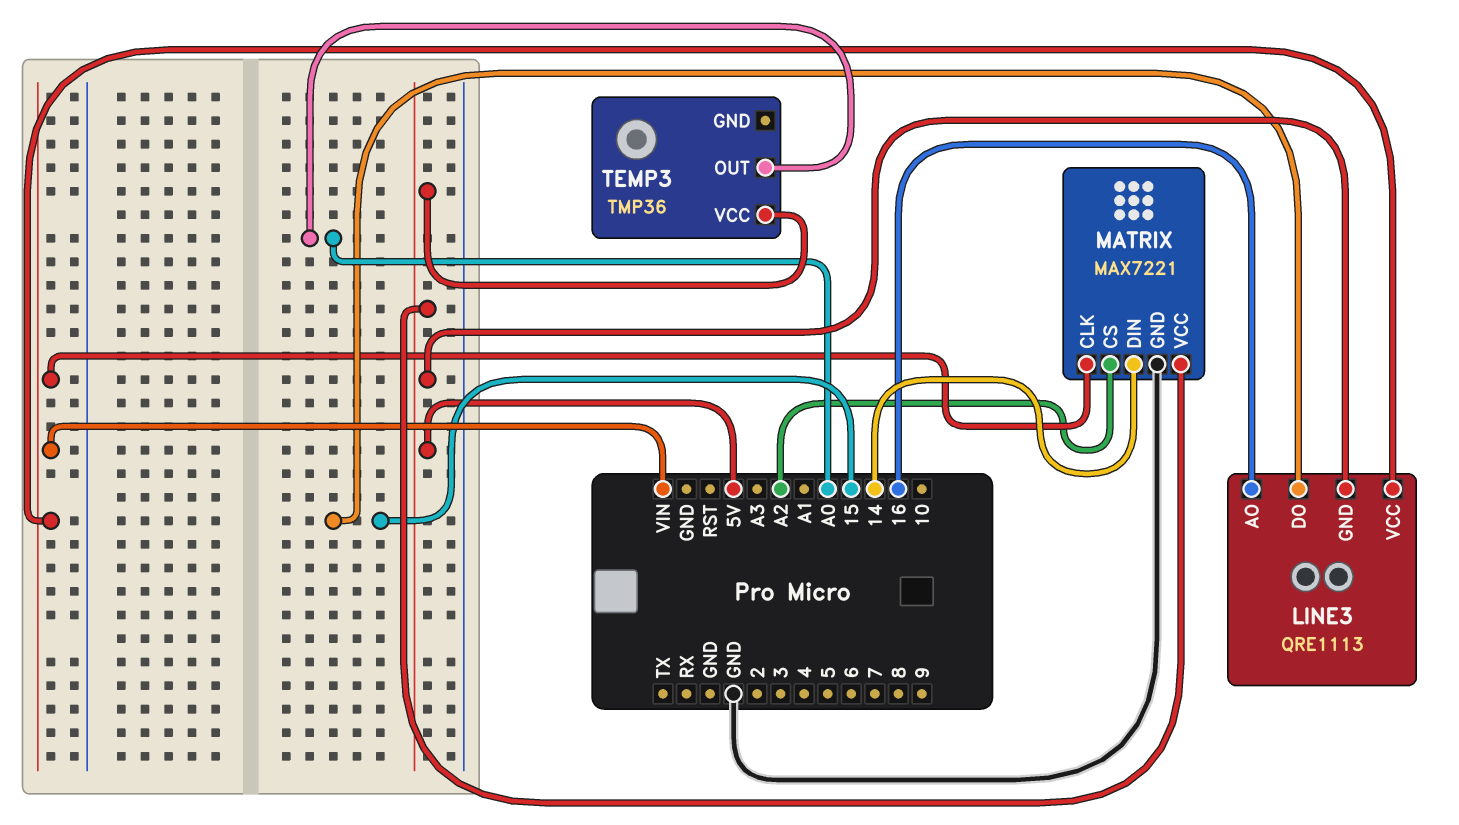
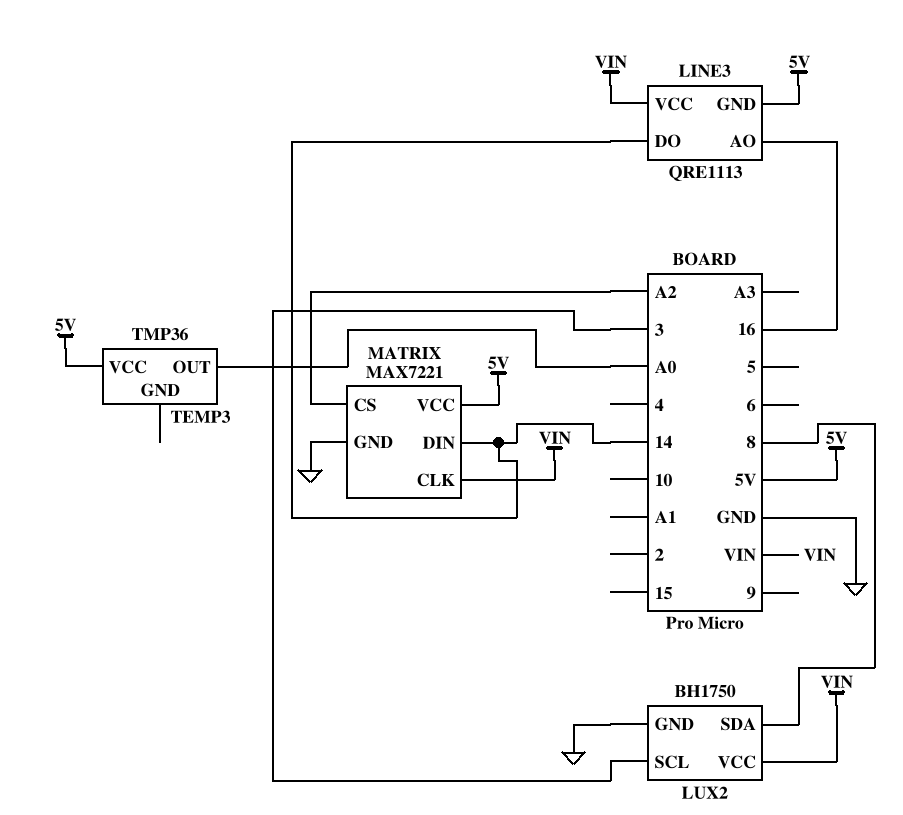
LINE3 pin DO: 15 -> 14
LUX2: none -> BH1750
LUX2 pin GND: none -> GND
LUX2 pin SCL: none -> 3
LUX2 pin SDA: none -> 8
LUX2 pin VCC: none -> VIN

